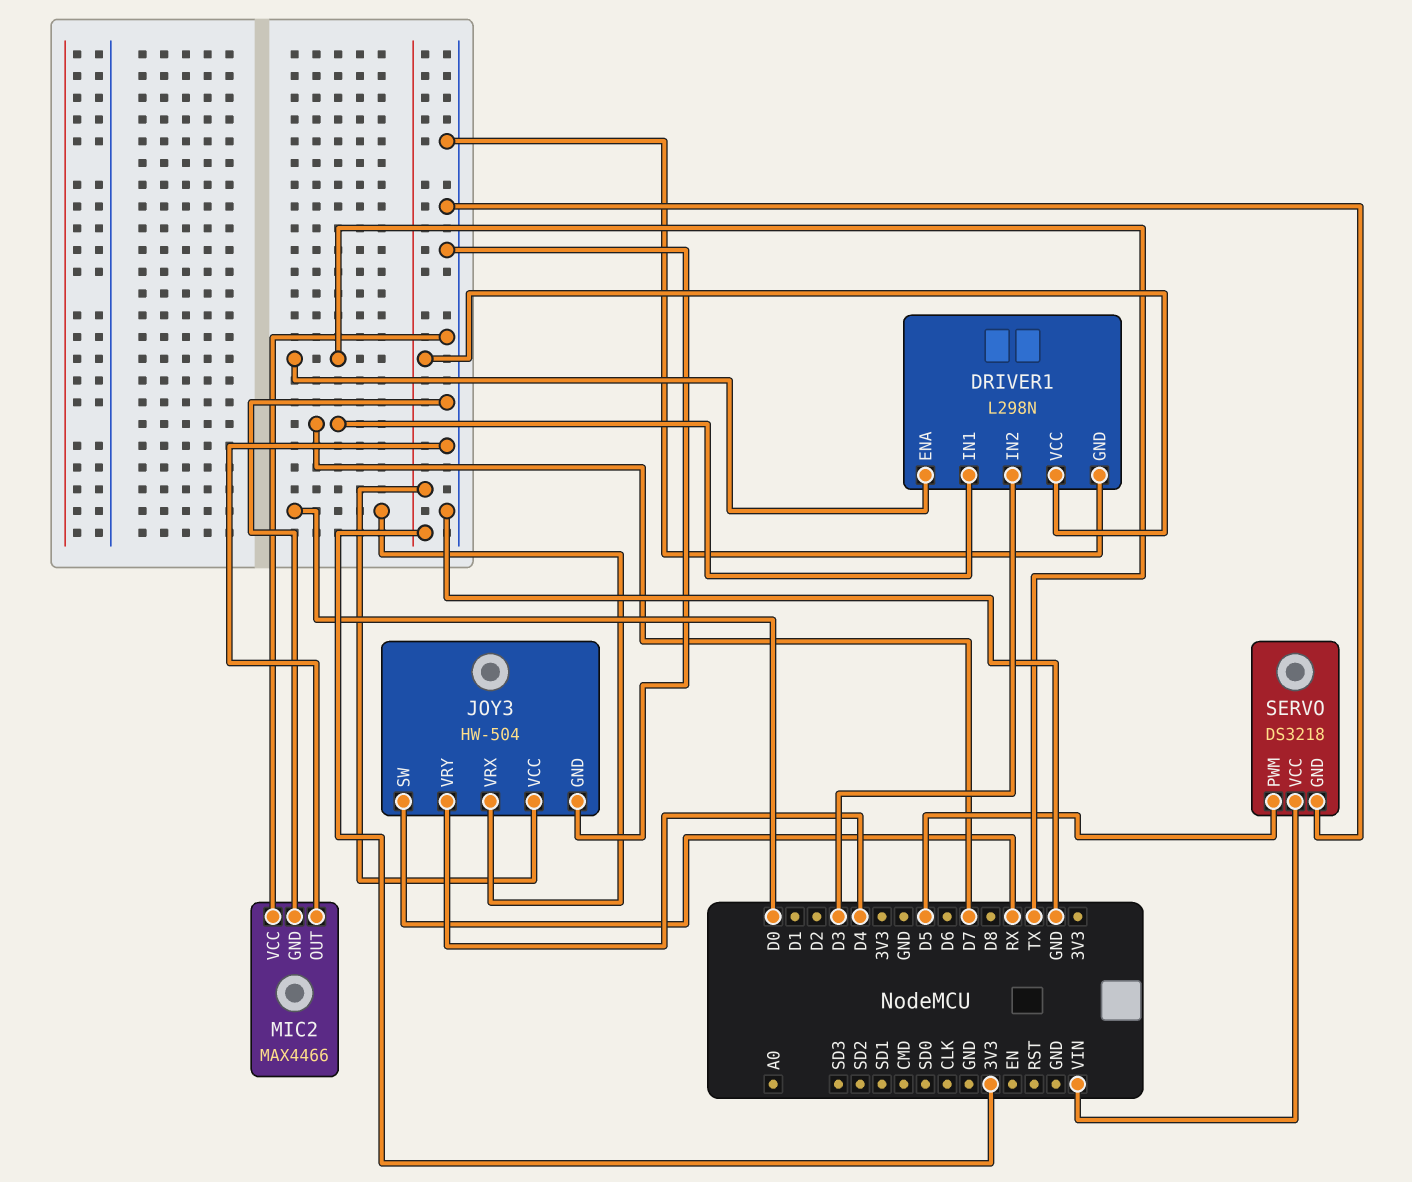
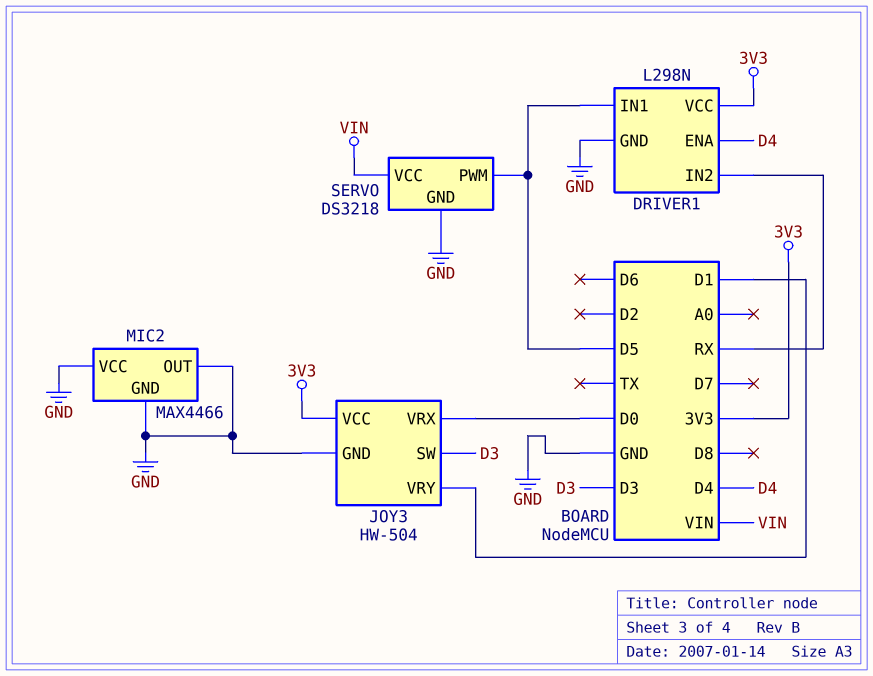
DRIVER1 pin ENA: TX -> D4
DRIVER1 pin IN1: D7 -> D5
DRIVER1 pin IN2: D3 -> RX
JOY3 pin SW: RX -> D3
JOY3 pin VRY: D4 -> D1

